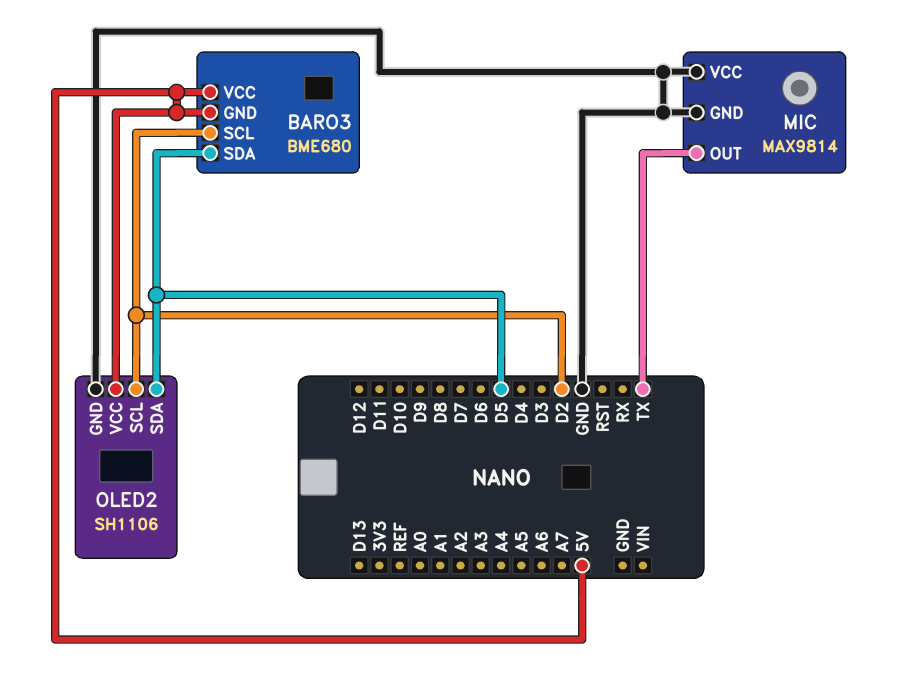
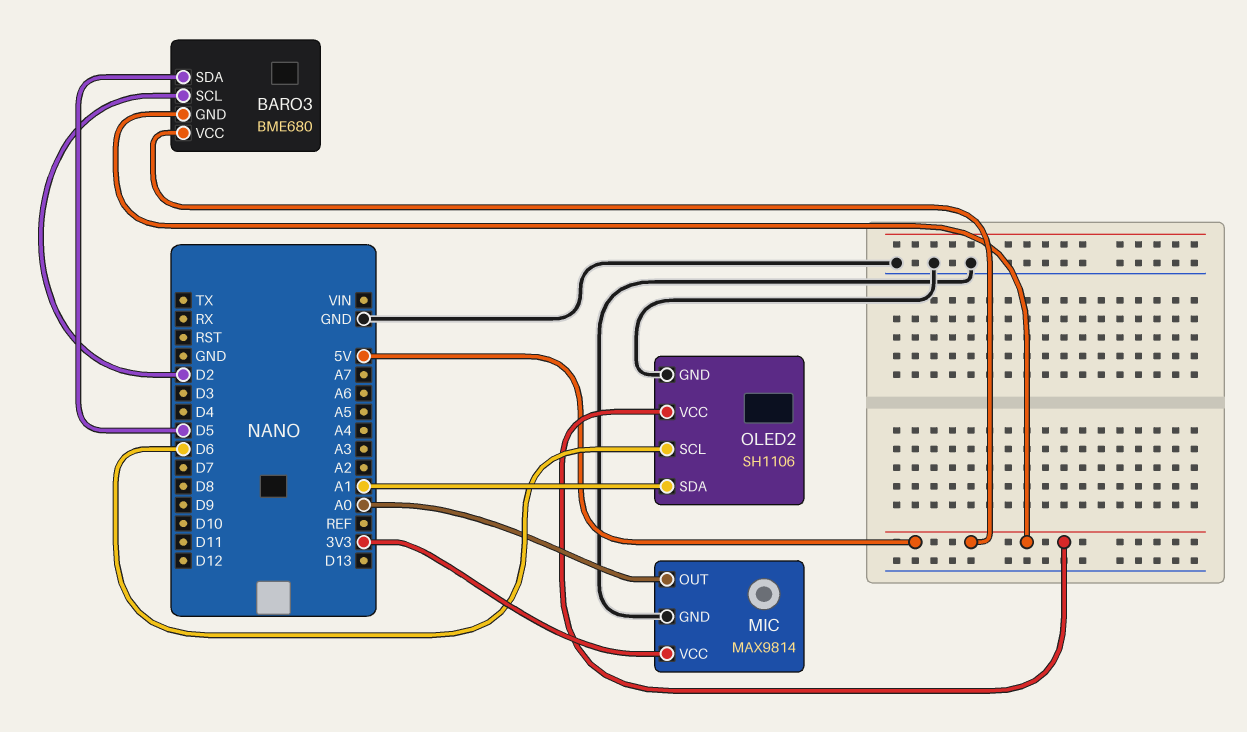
MIC pin OUT: TX -> A0
MIC pin VCC: GND -> 3V3
OLED2 pin SCL: D2 -> D6
OLED2 pin SDA: D5 -> A1

